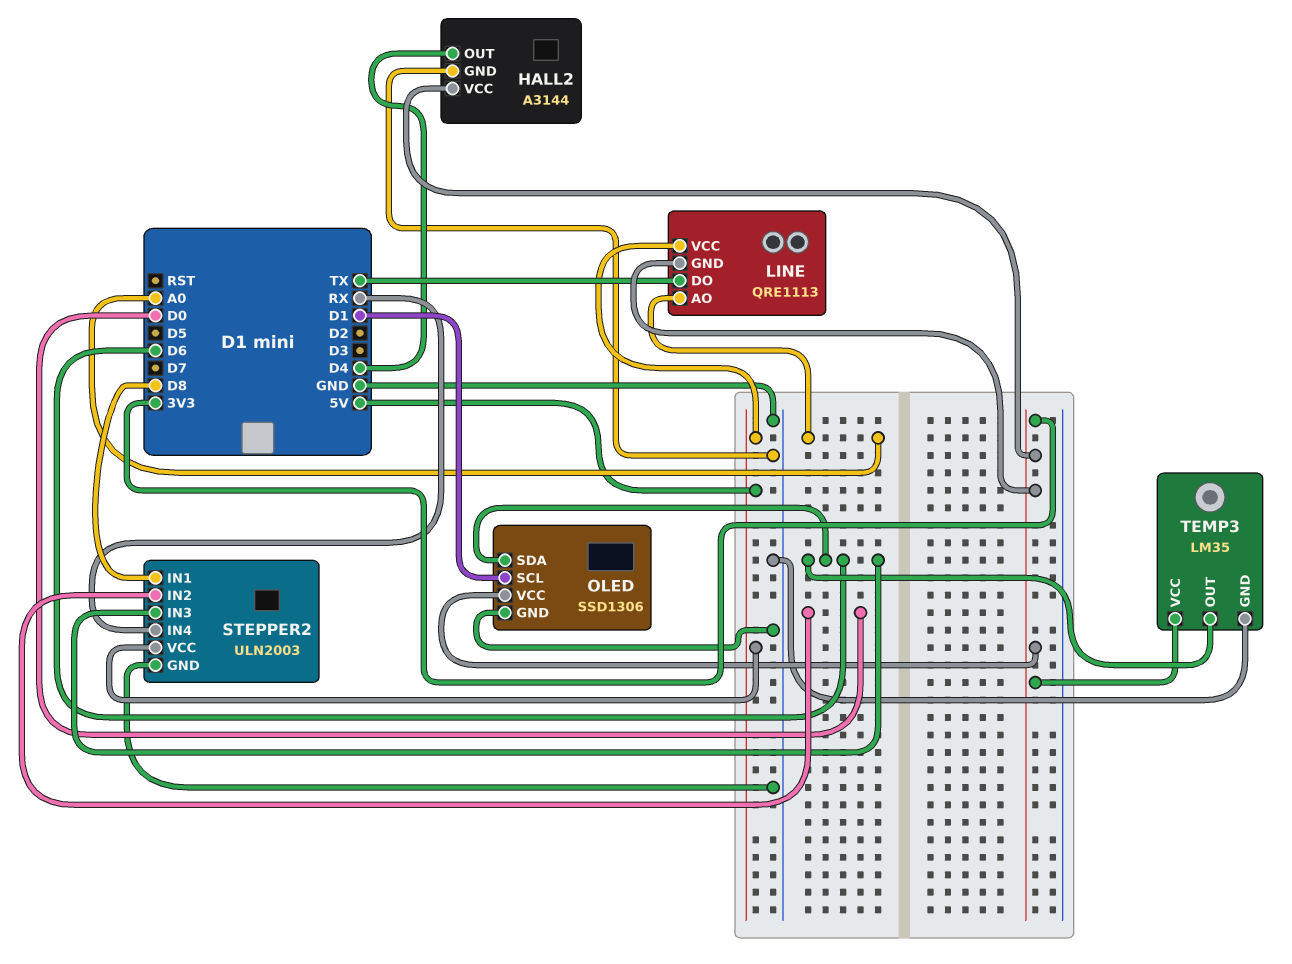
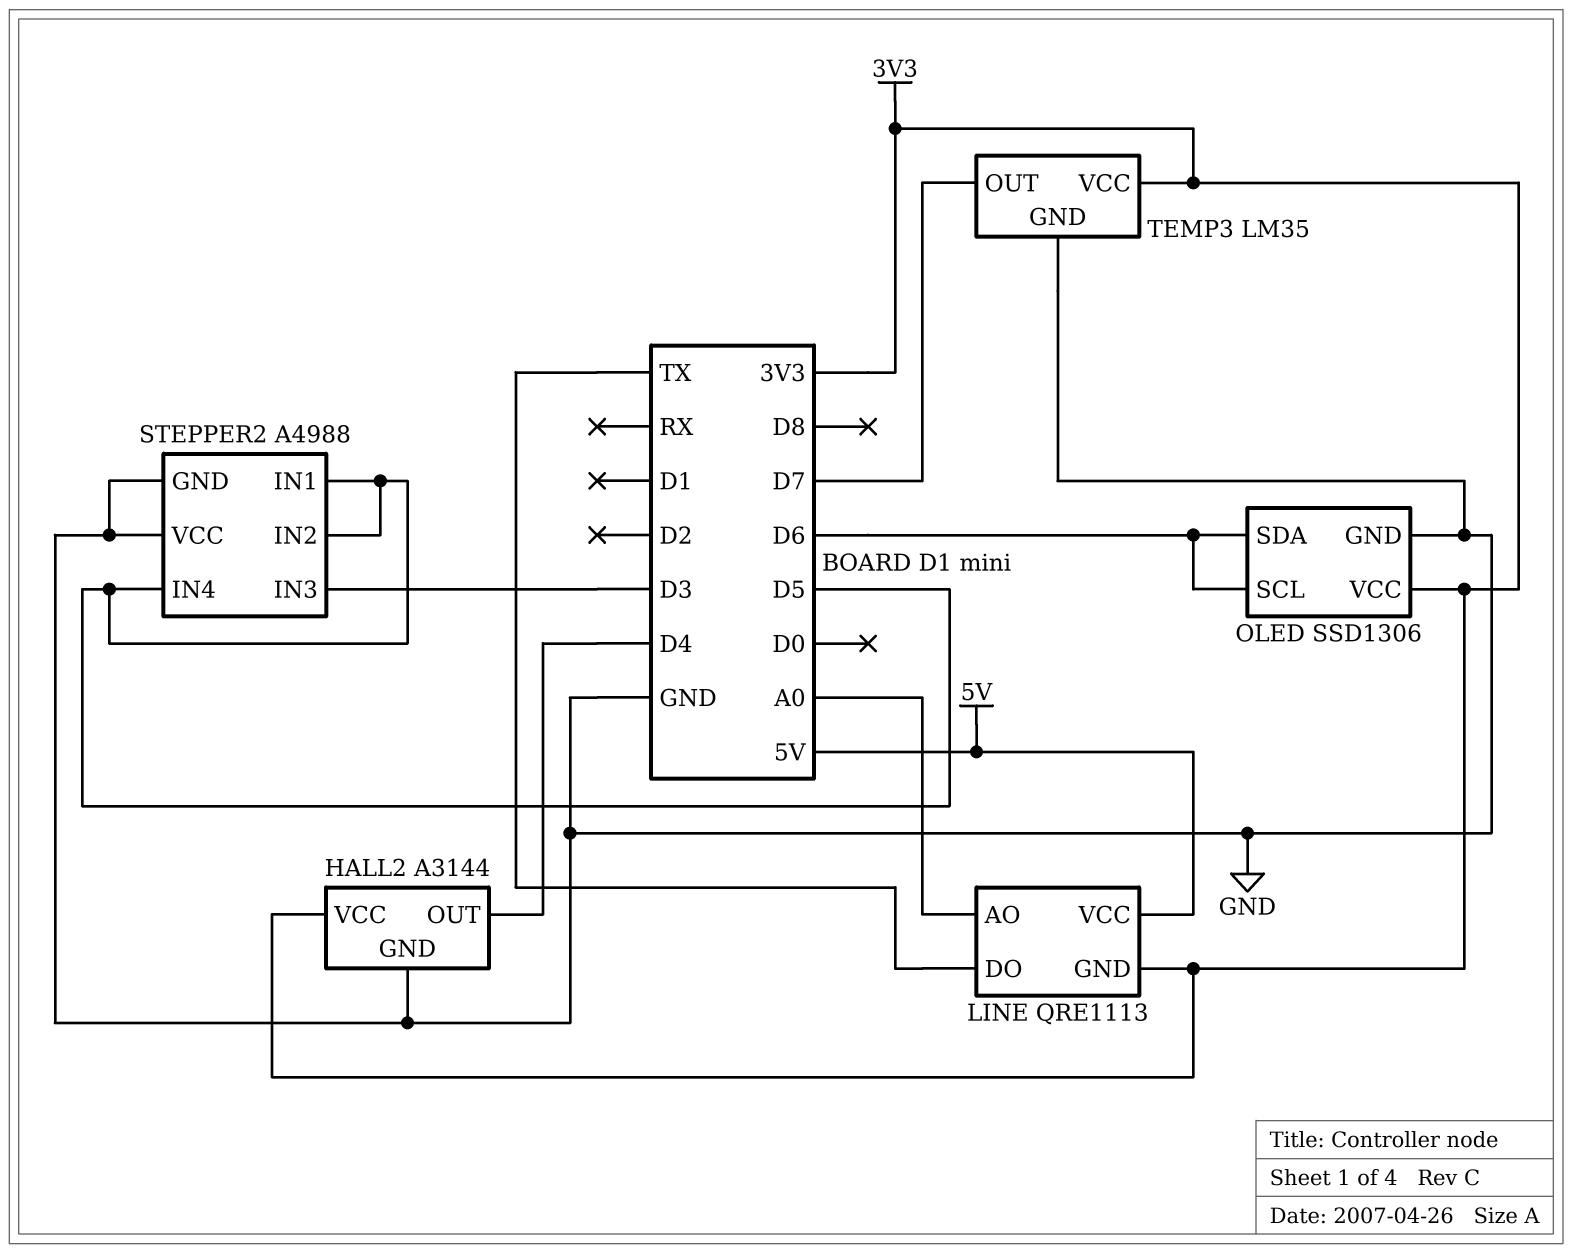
OLED pin SCL: D1 -> D6
STEPPER2: ULN2003 -> A4988
STEPPER2 pin IN1: D8 -> D5
STEPPER2 pin IN2: D0 -> D5
STEPPER2 pin IN3: D6 -> D3
STEPPER2 pin IN4: RX -> D5
STEPPER2 pin VCC: 5V -> GND
TEMP3 pin OUT: D6 -> D7

